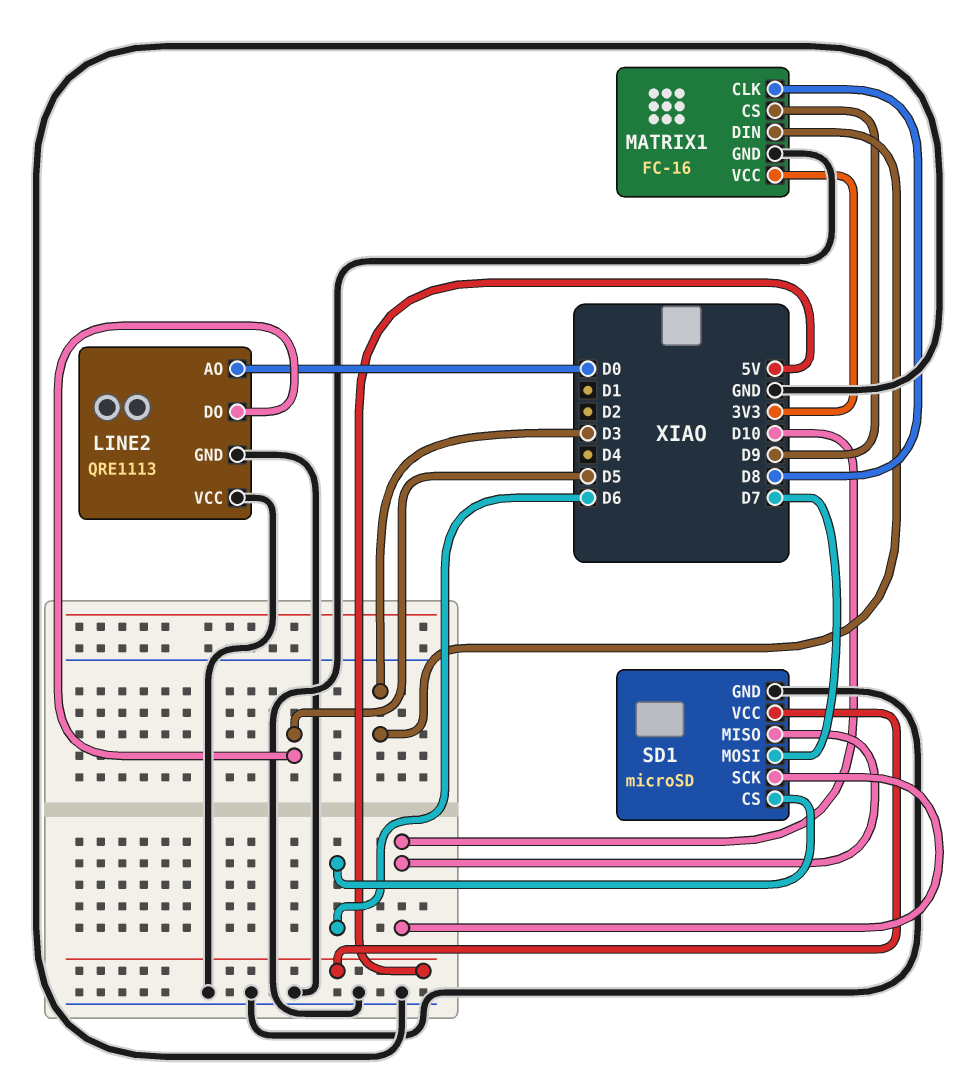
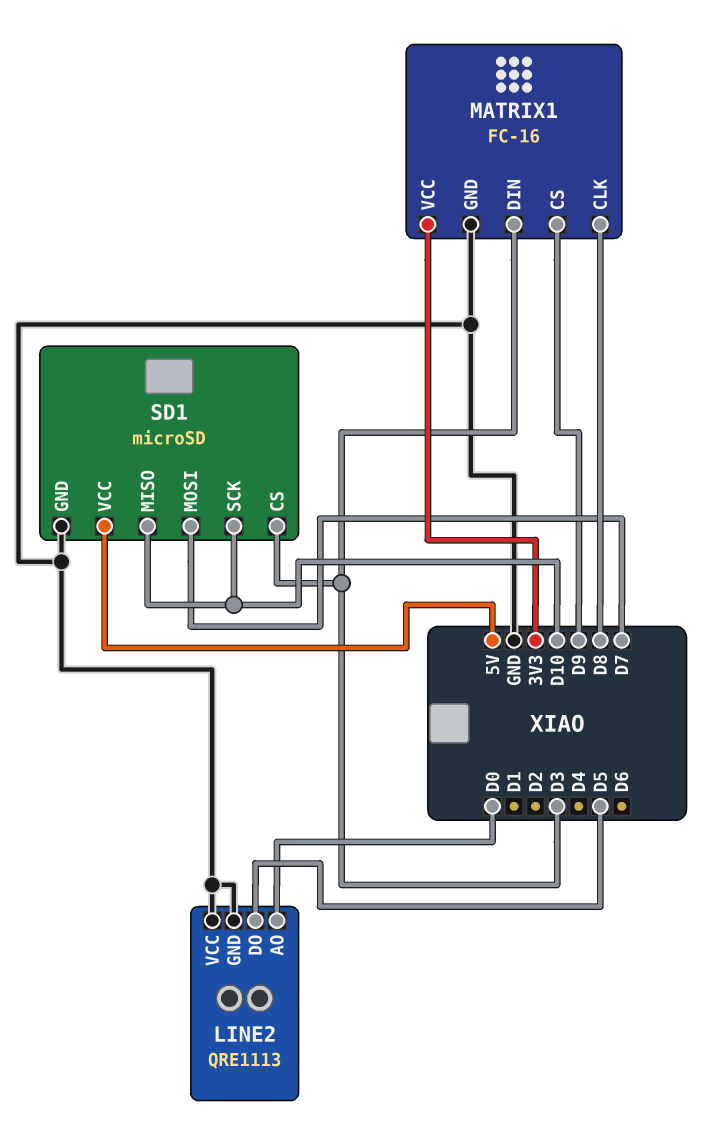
SD1 pin CS: D6 -> D3

